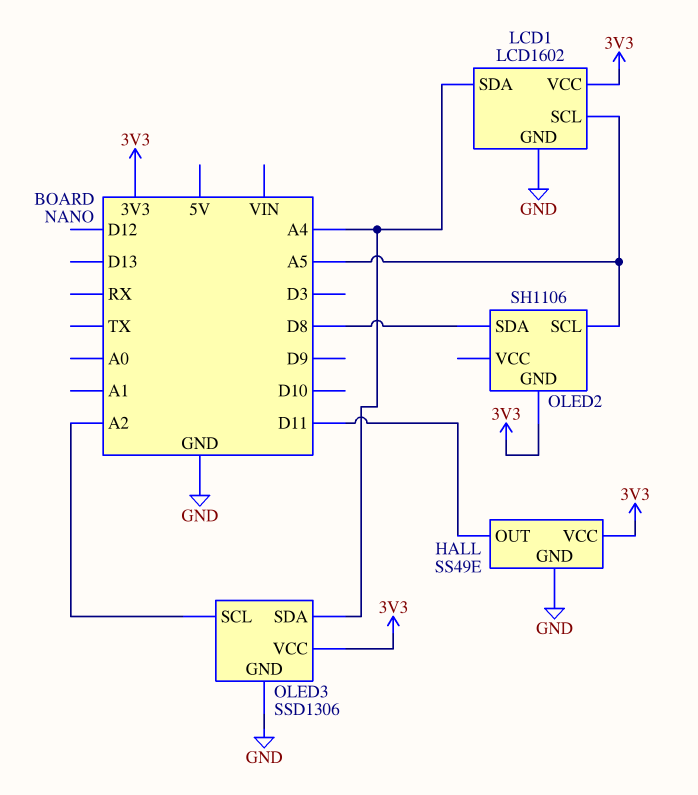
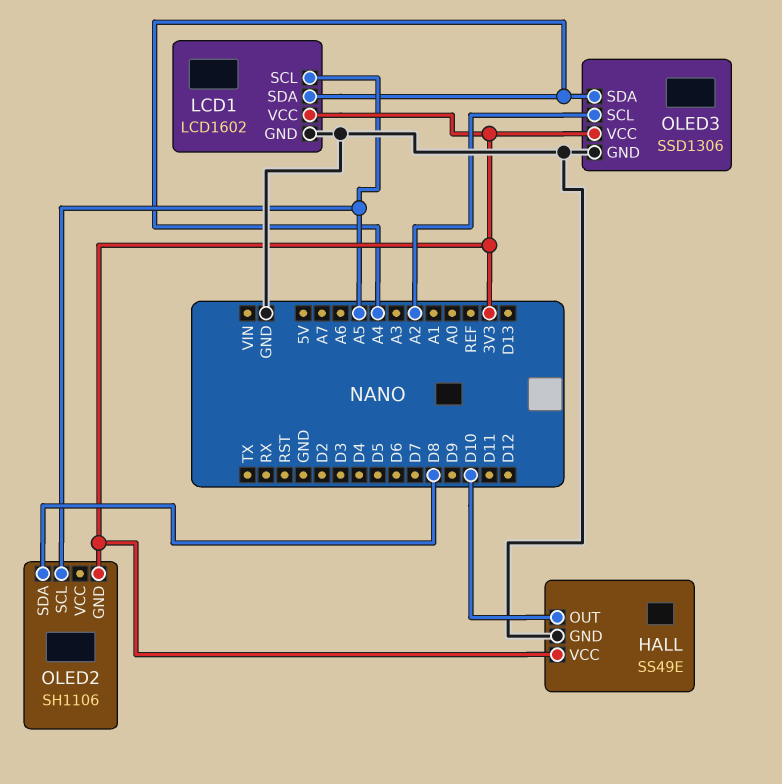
HALL pin OUT: D11 -> D10

